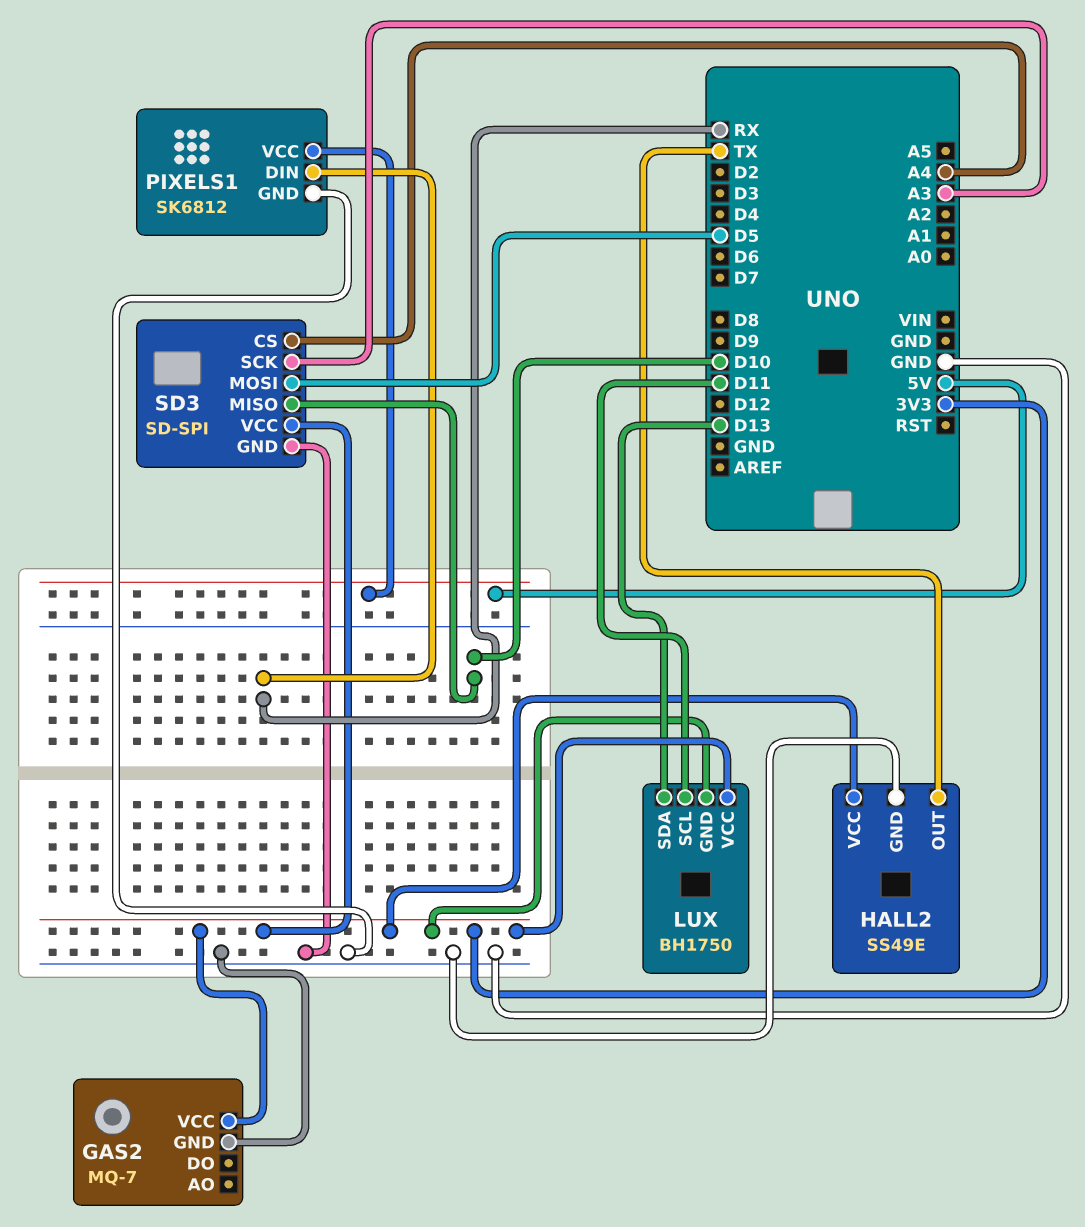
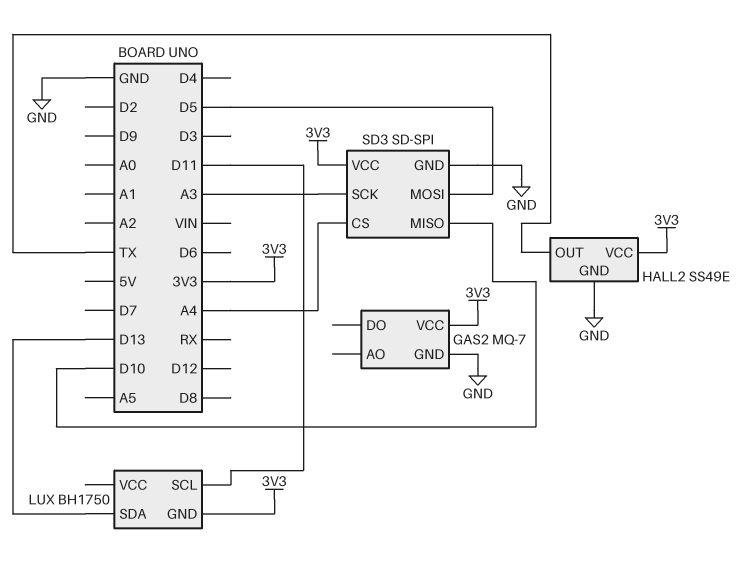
LUX pin VCC: 3V3 -> none
PIXELS1: SK6812 -> none
PIXELS1 pin DIN: RX -> none
PIXELS1 pin GND: GND -> none
PIXELS1 pin VCC: 5V -> none

